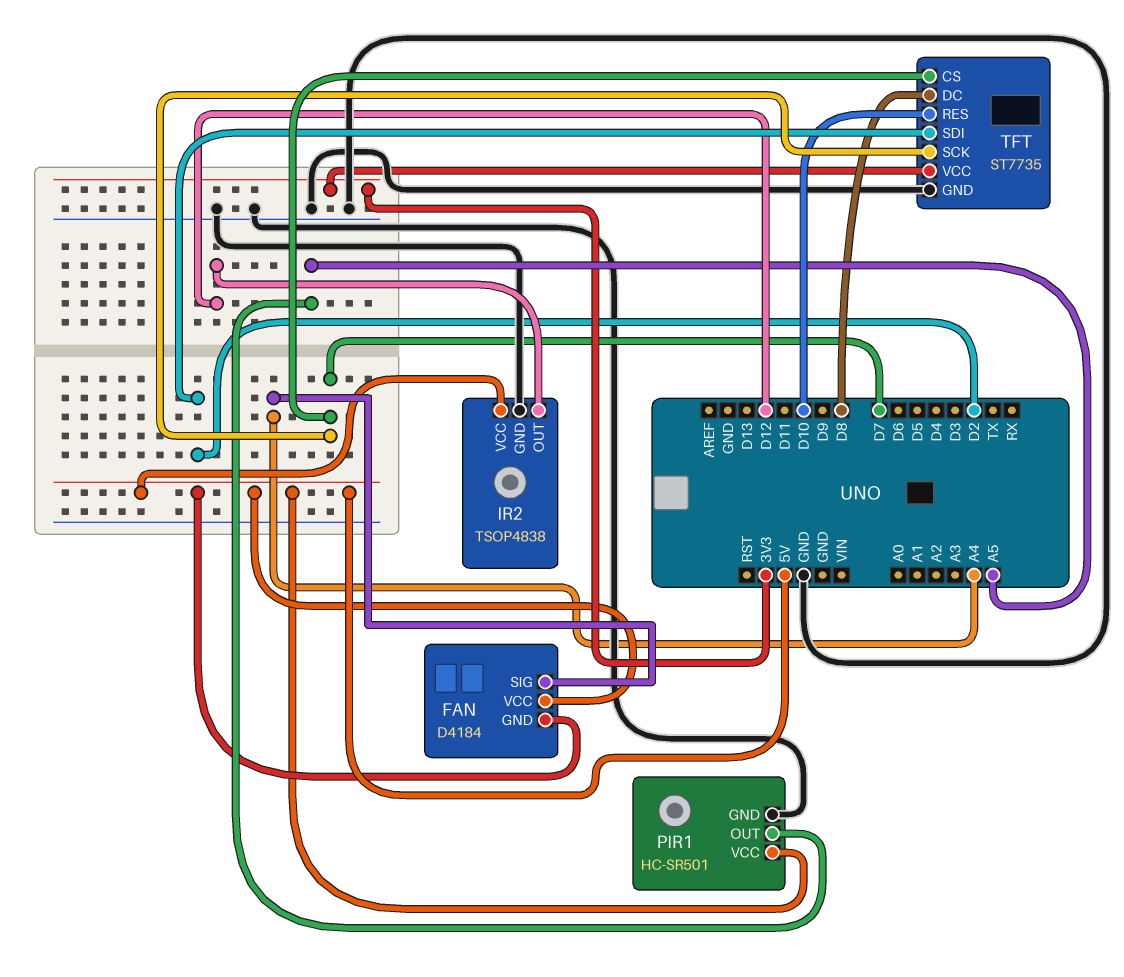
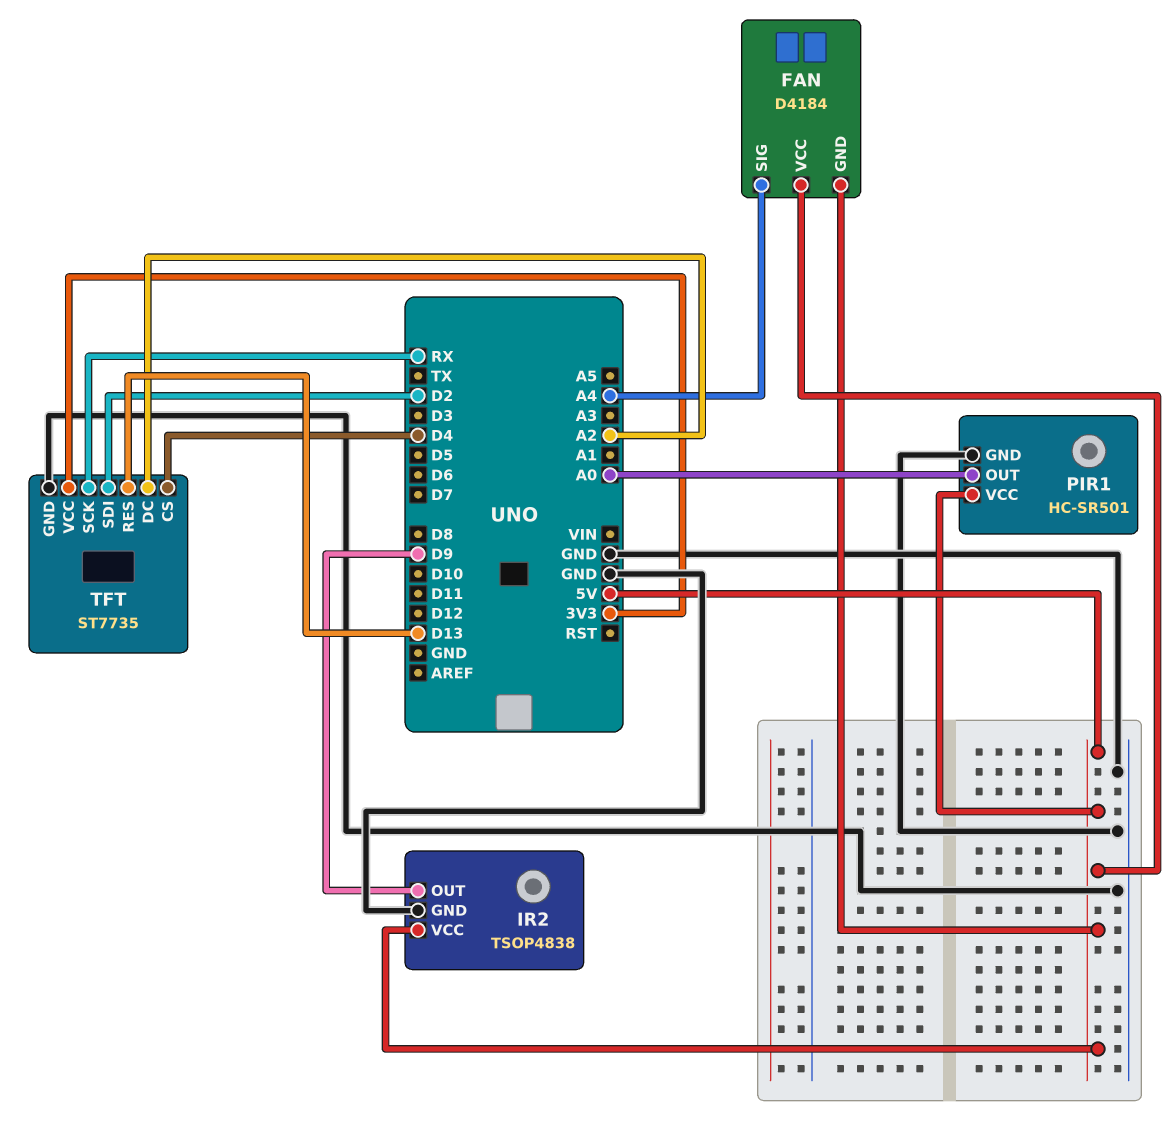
IR2 pin OUT: D12 -> D9
PIR1 pin OUT: A5 -> A0
TFT pin CS: D7 -> D4
TFT pin DC: D8 -> A2
TFT pin RES: D10 -> D13
TFT pin SCK: D7 -> RX

